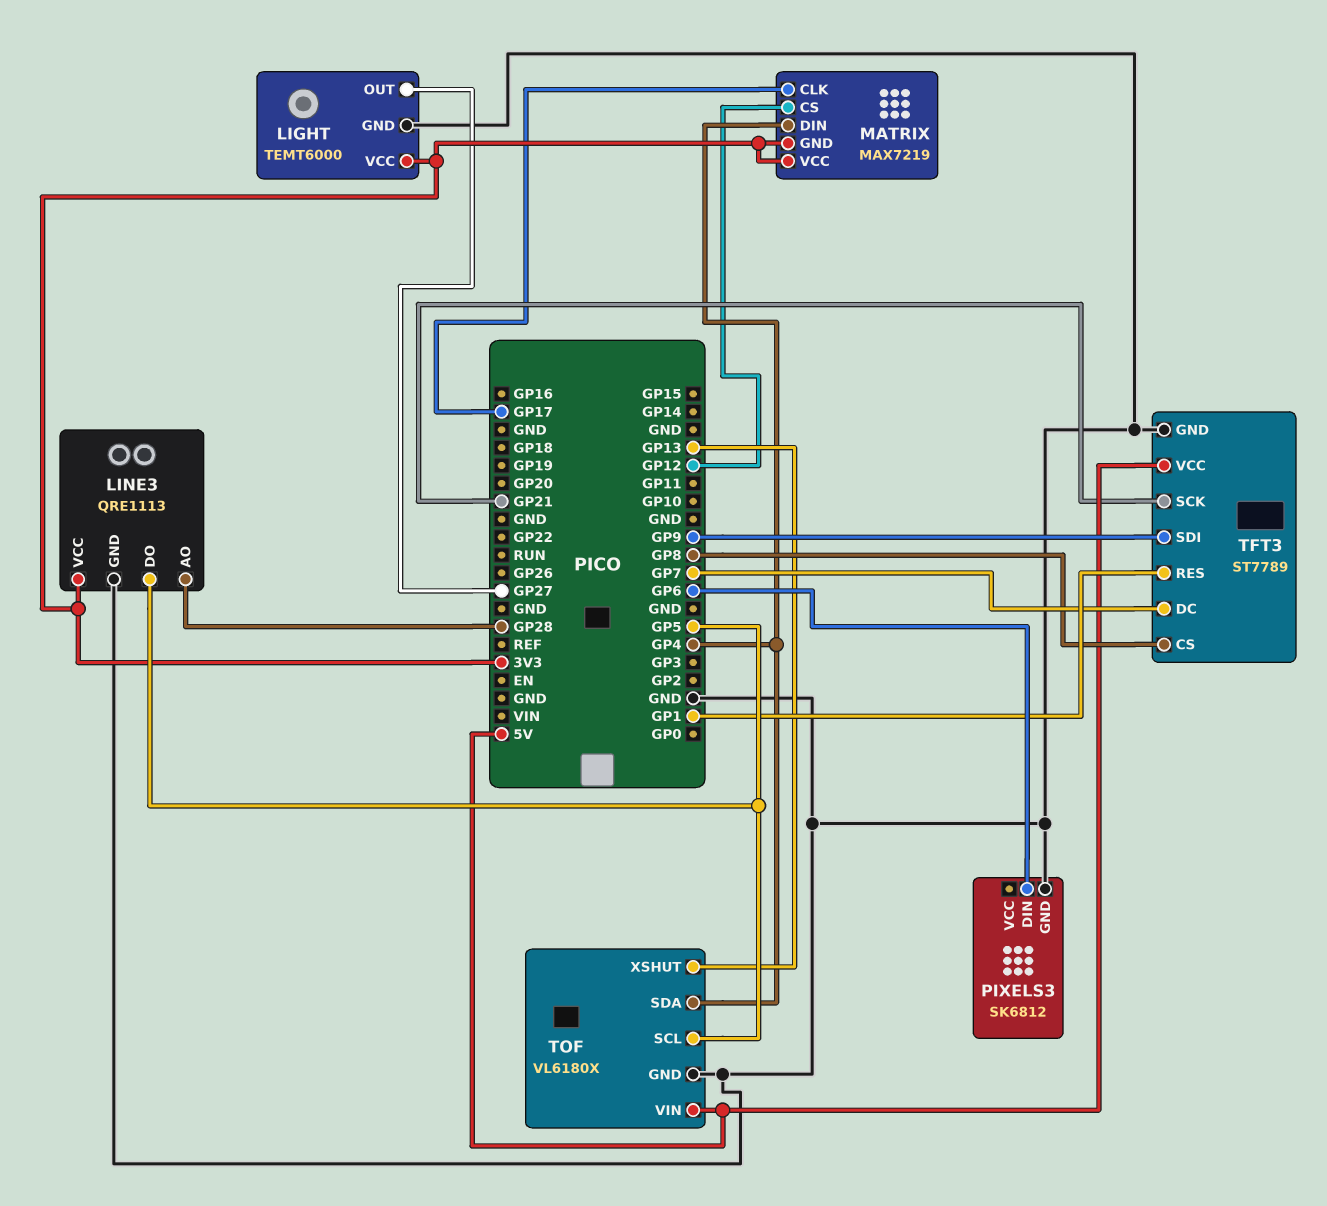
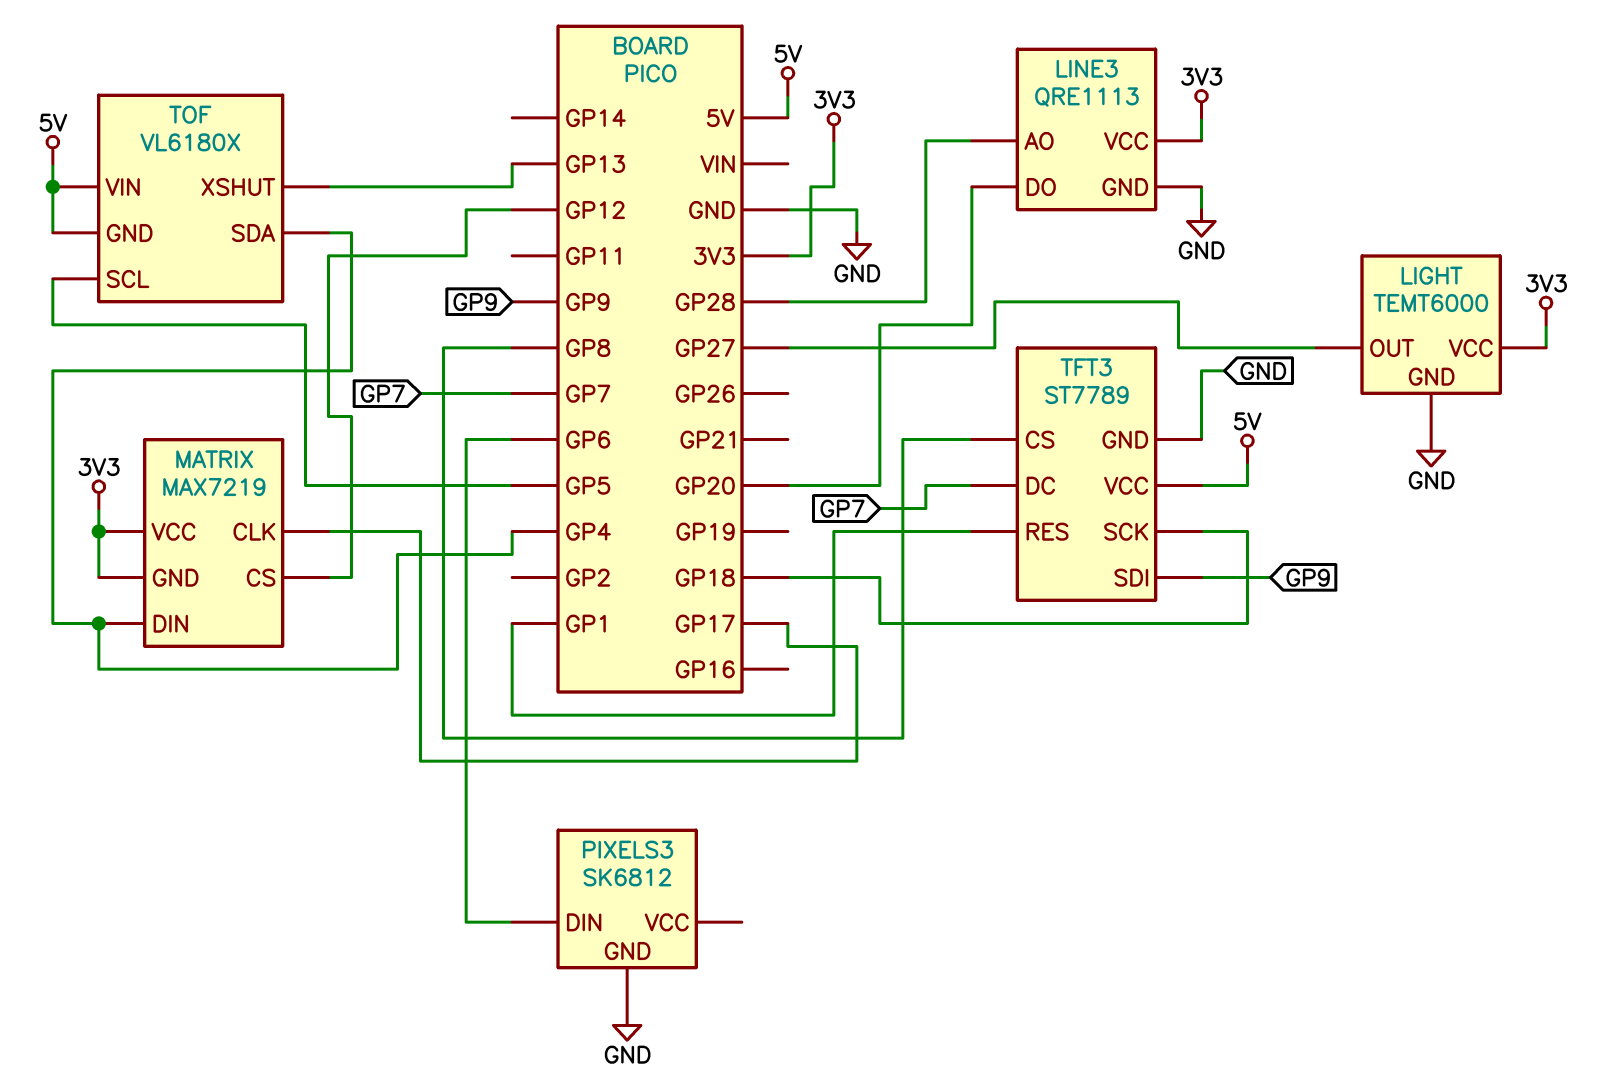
LINE3 pin DO: GP5 -> GP20
TFT3 pin SCK: GP21 -> GP18
TOF pin GND: GND -> 5V

